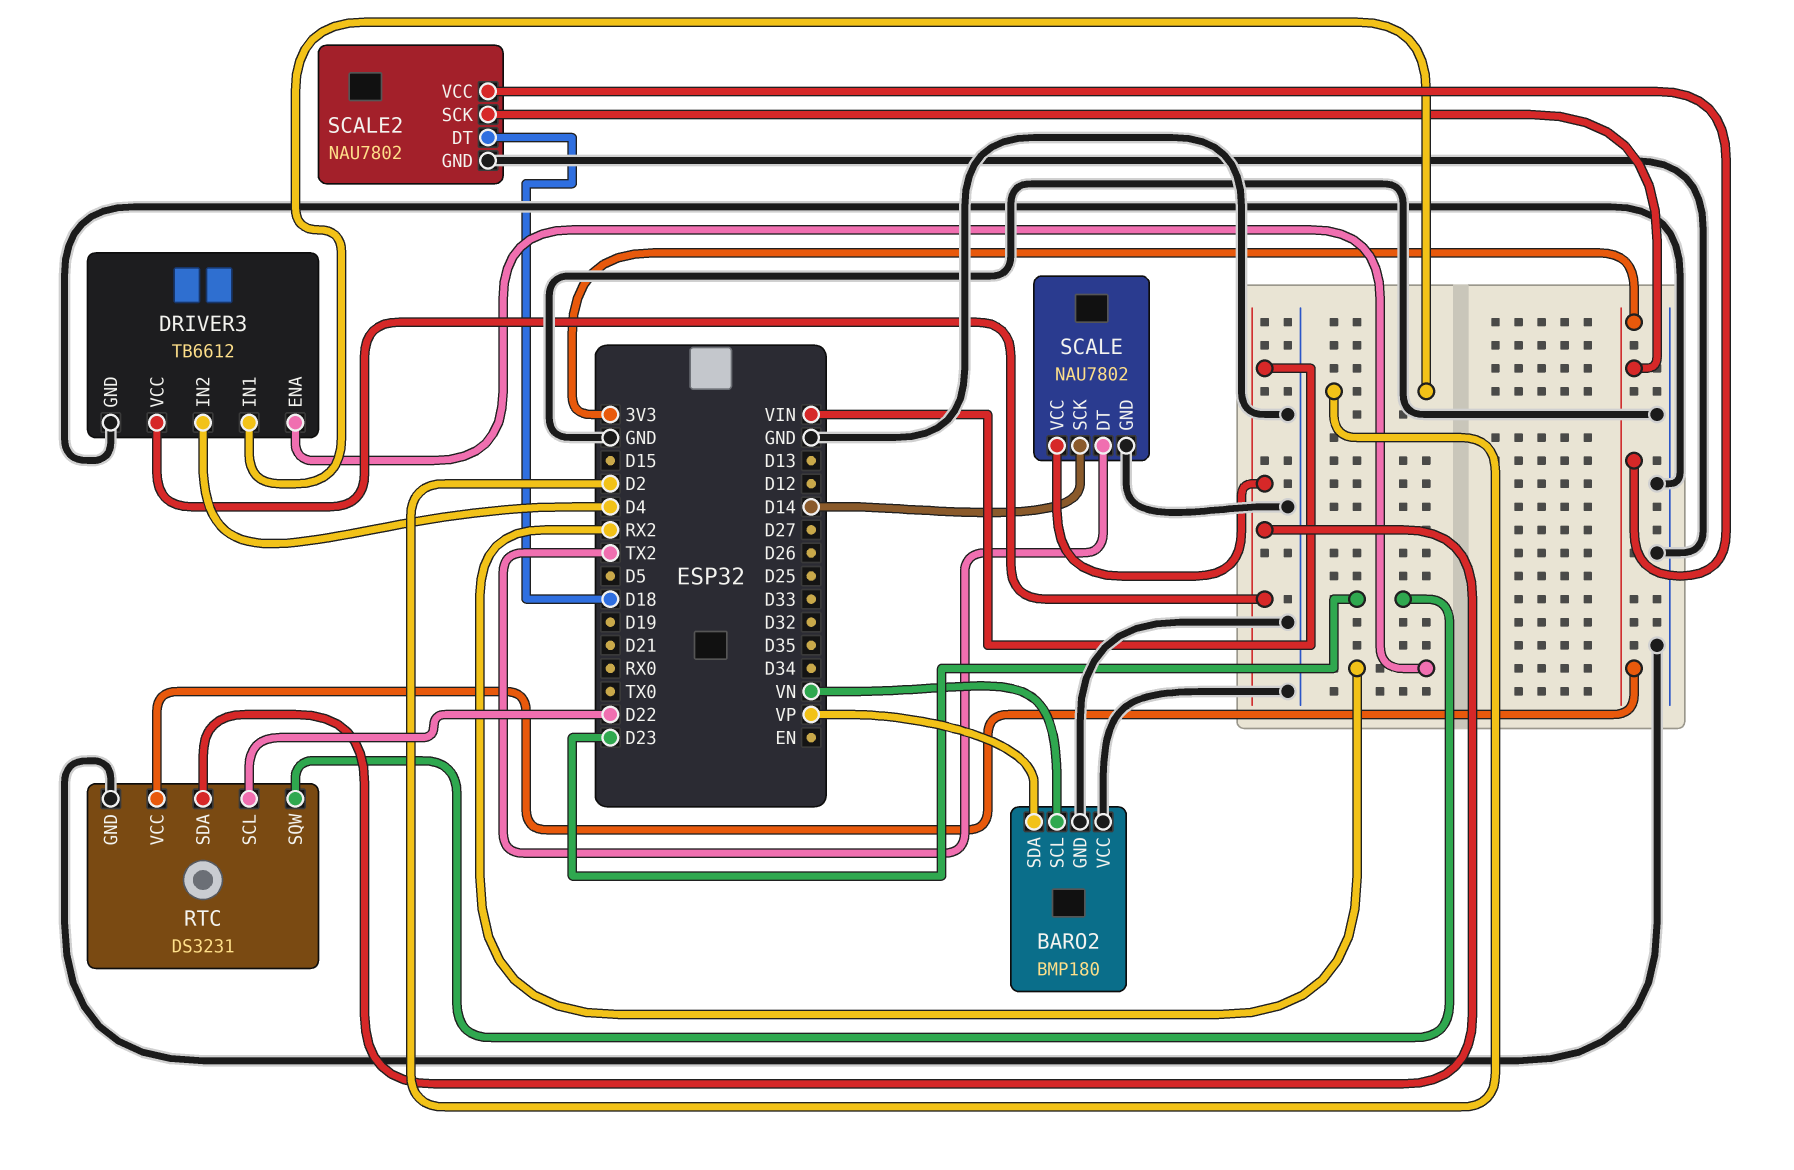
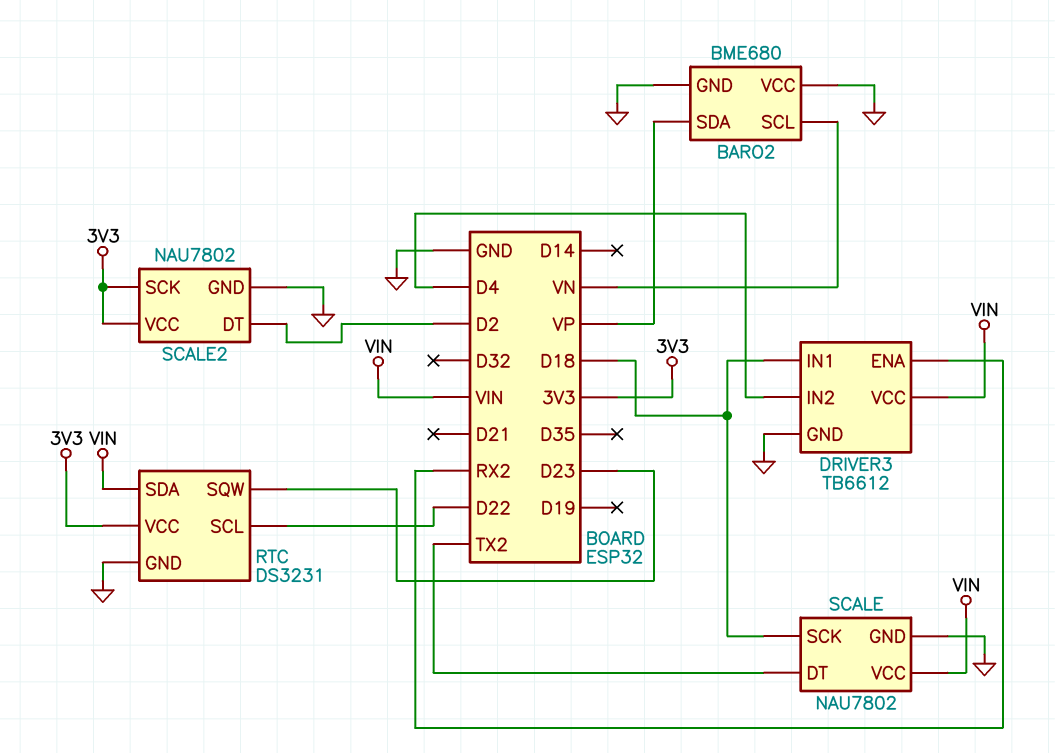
BARO2: BMP180 -> BME680
DRIVER3 pin IN1: D2 -> D18
SCALE pin SCK: D14 -> D18
SCALE2 pin DT: D18 -> D2

